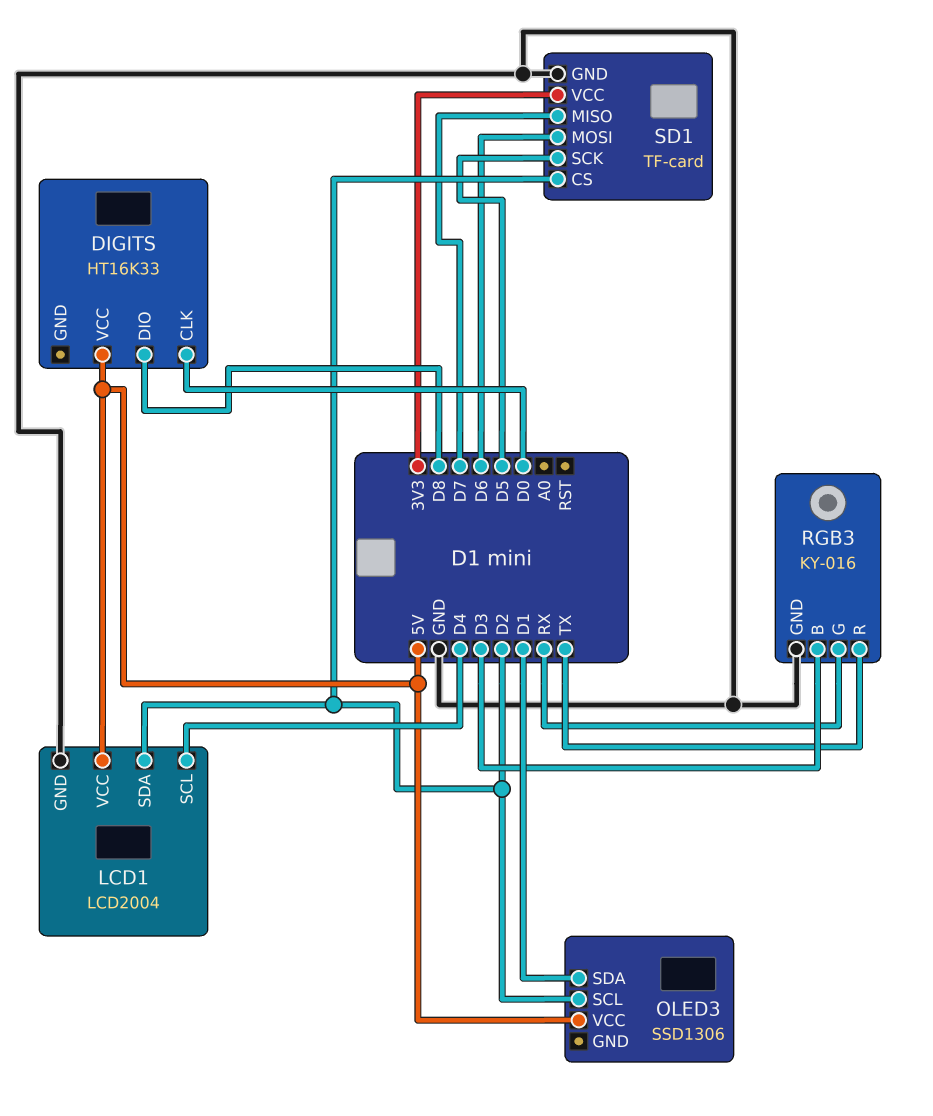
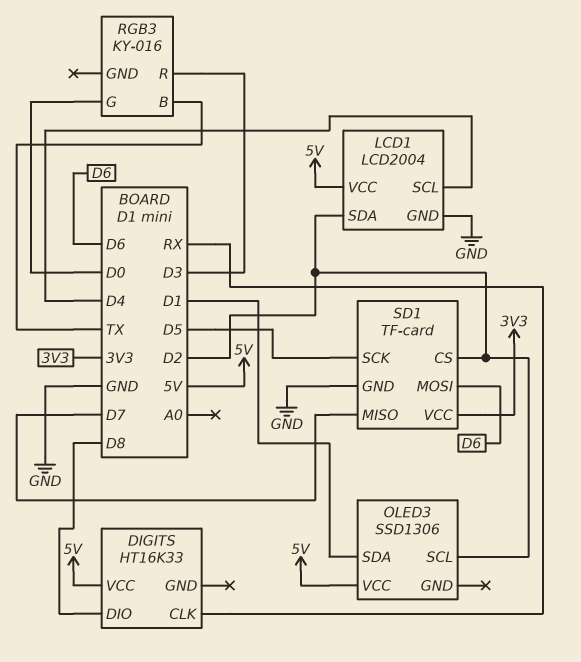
DIGITS pin CLK: D0 -> RX
RGB3 pin B: D3 -> TX
RGB3 pin G: RX -> D0
RGB3 pin GND: GND -> none
RGB3 pin R: TX -> D3

